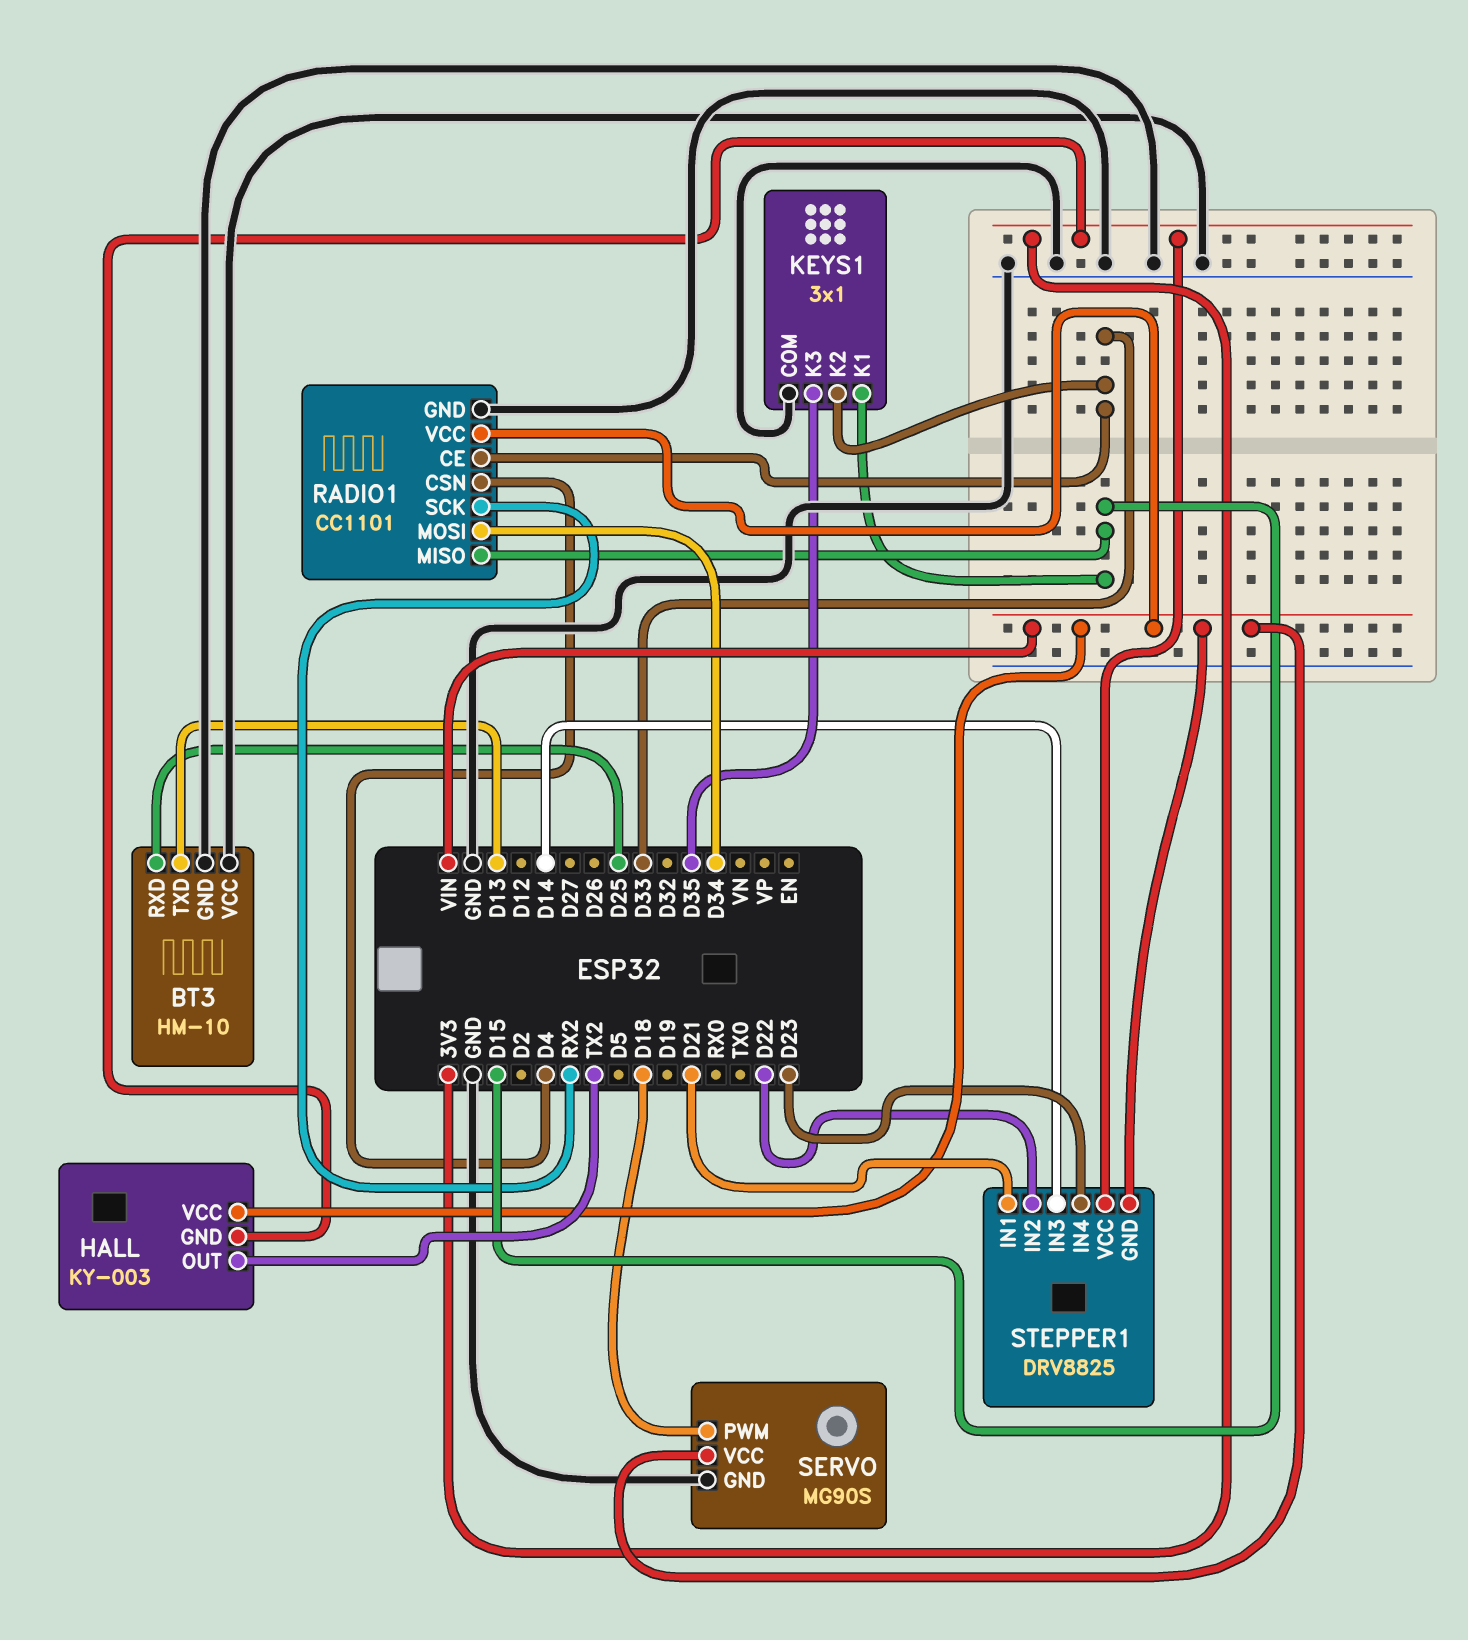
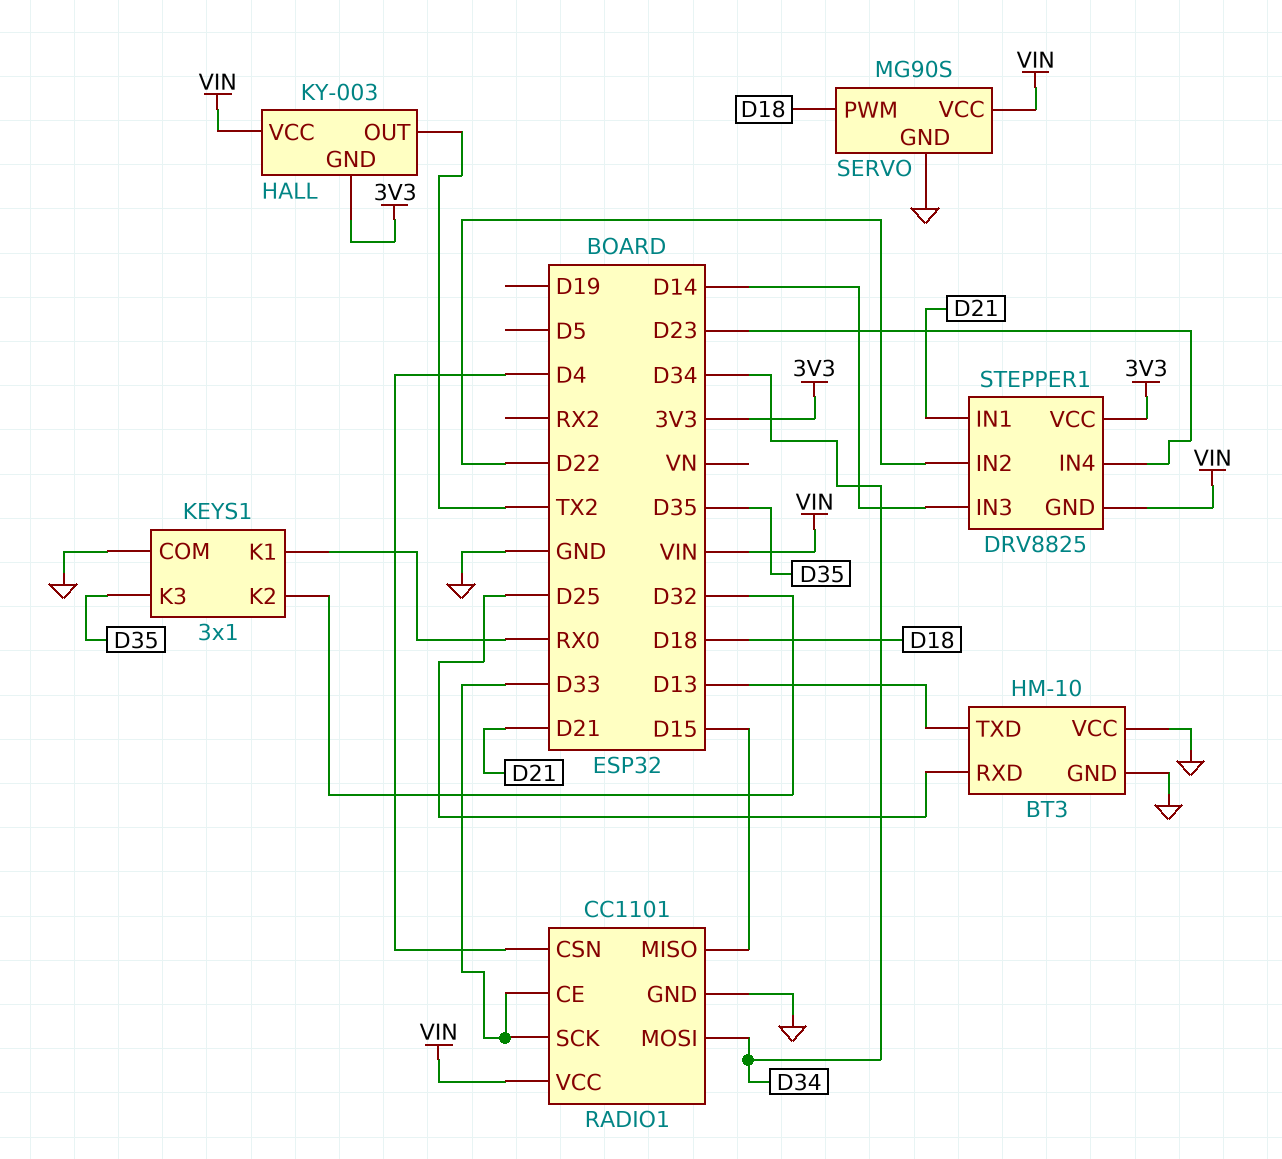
KEYS1 pin K1: D15 -> RX0
KEYS1 pin K2: D33 -> D32
RADIO1 pin SCK: RX2 -> D33

